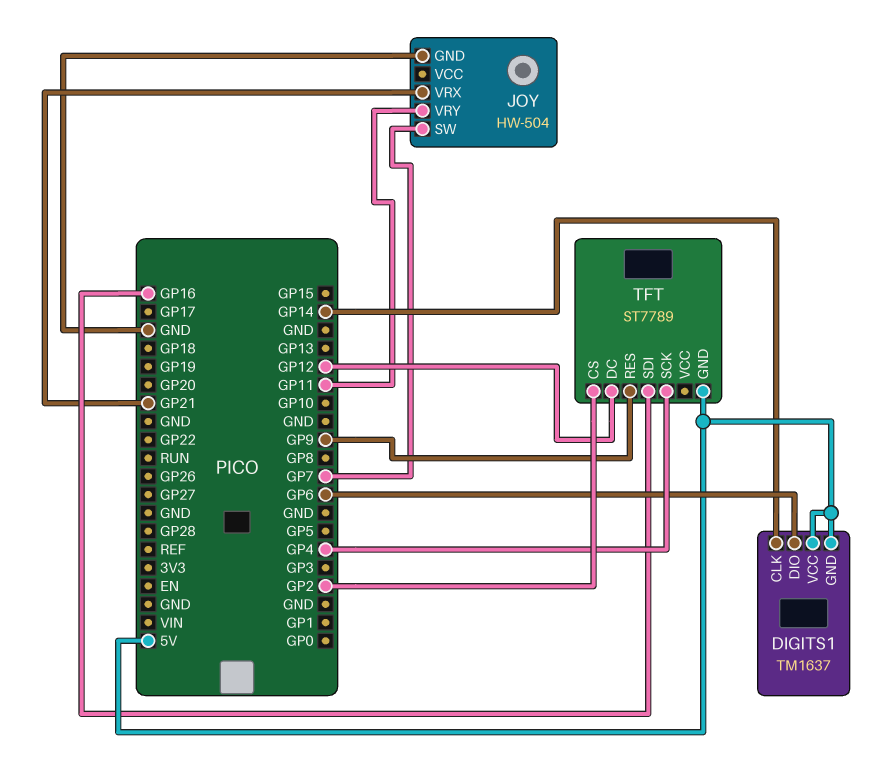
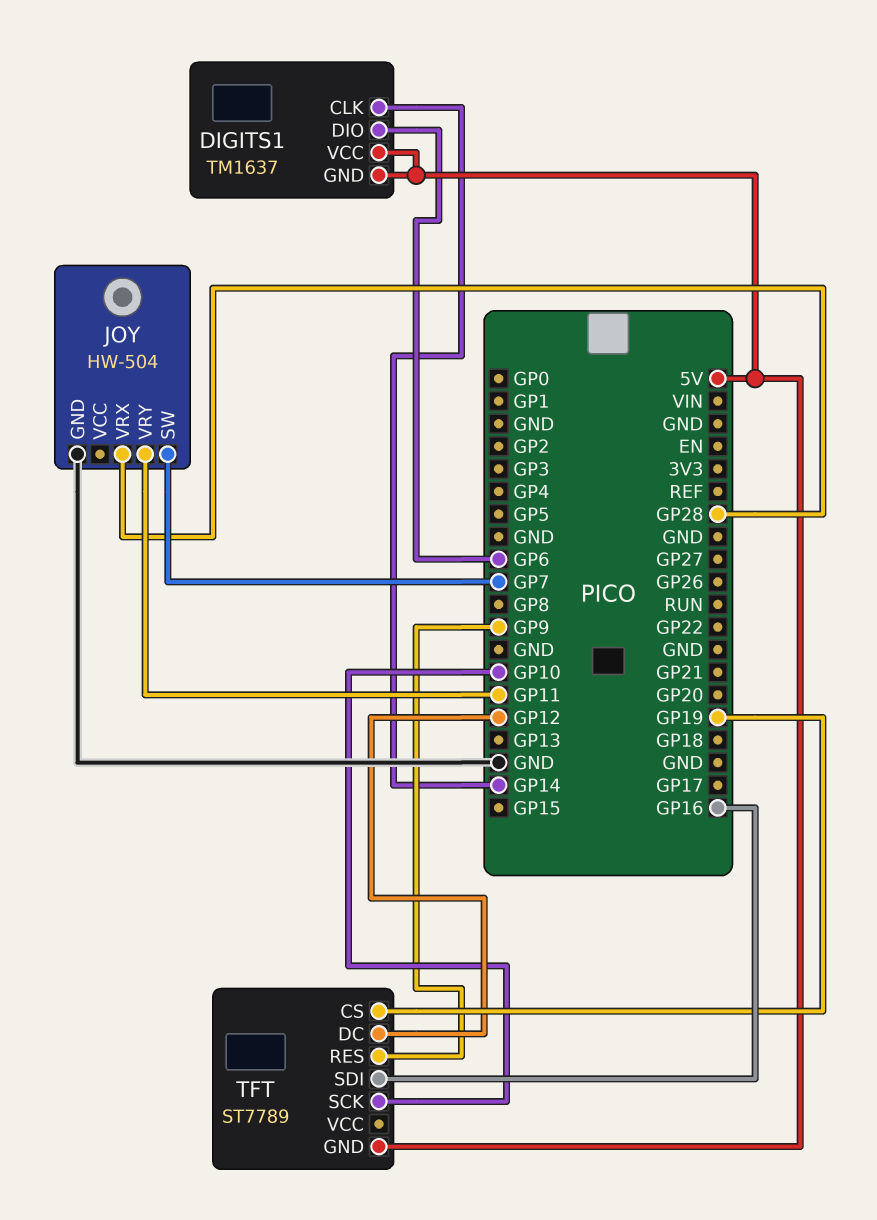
JOY pin VRX: GP21 -> GP28
TFT pin CS: GP2 -> GP19
TFT pin SCK: GP4 -> GP10

